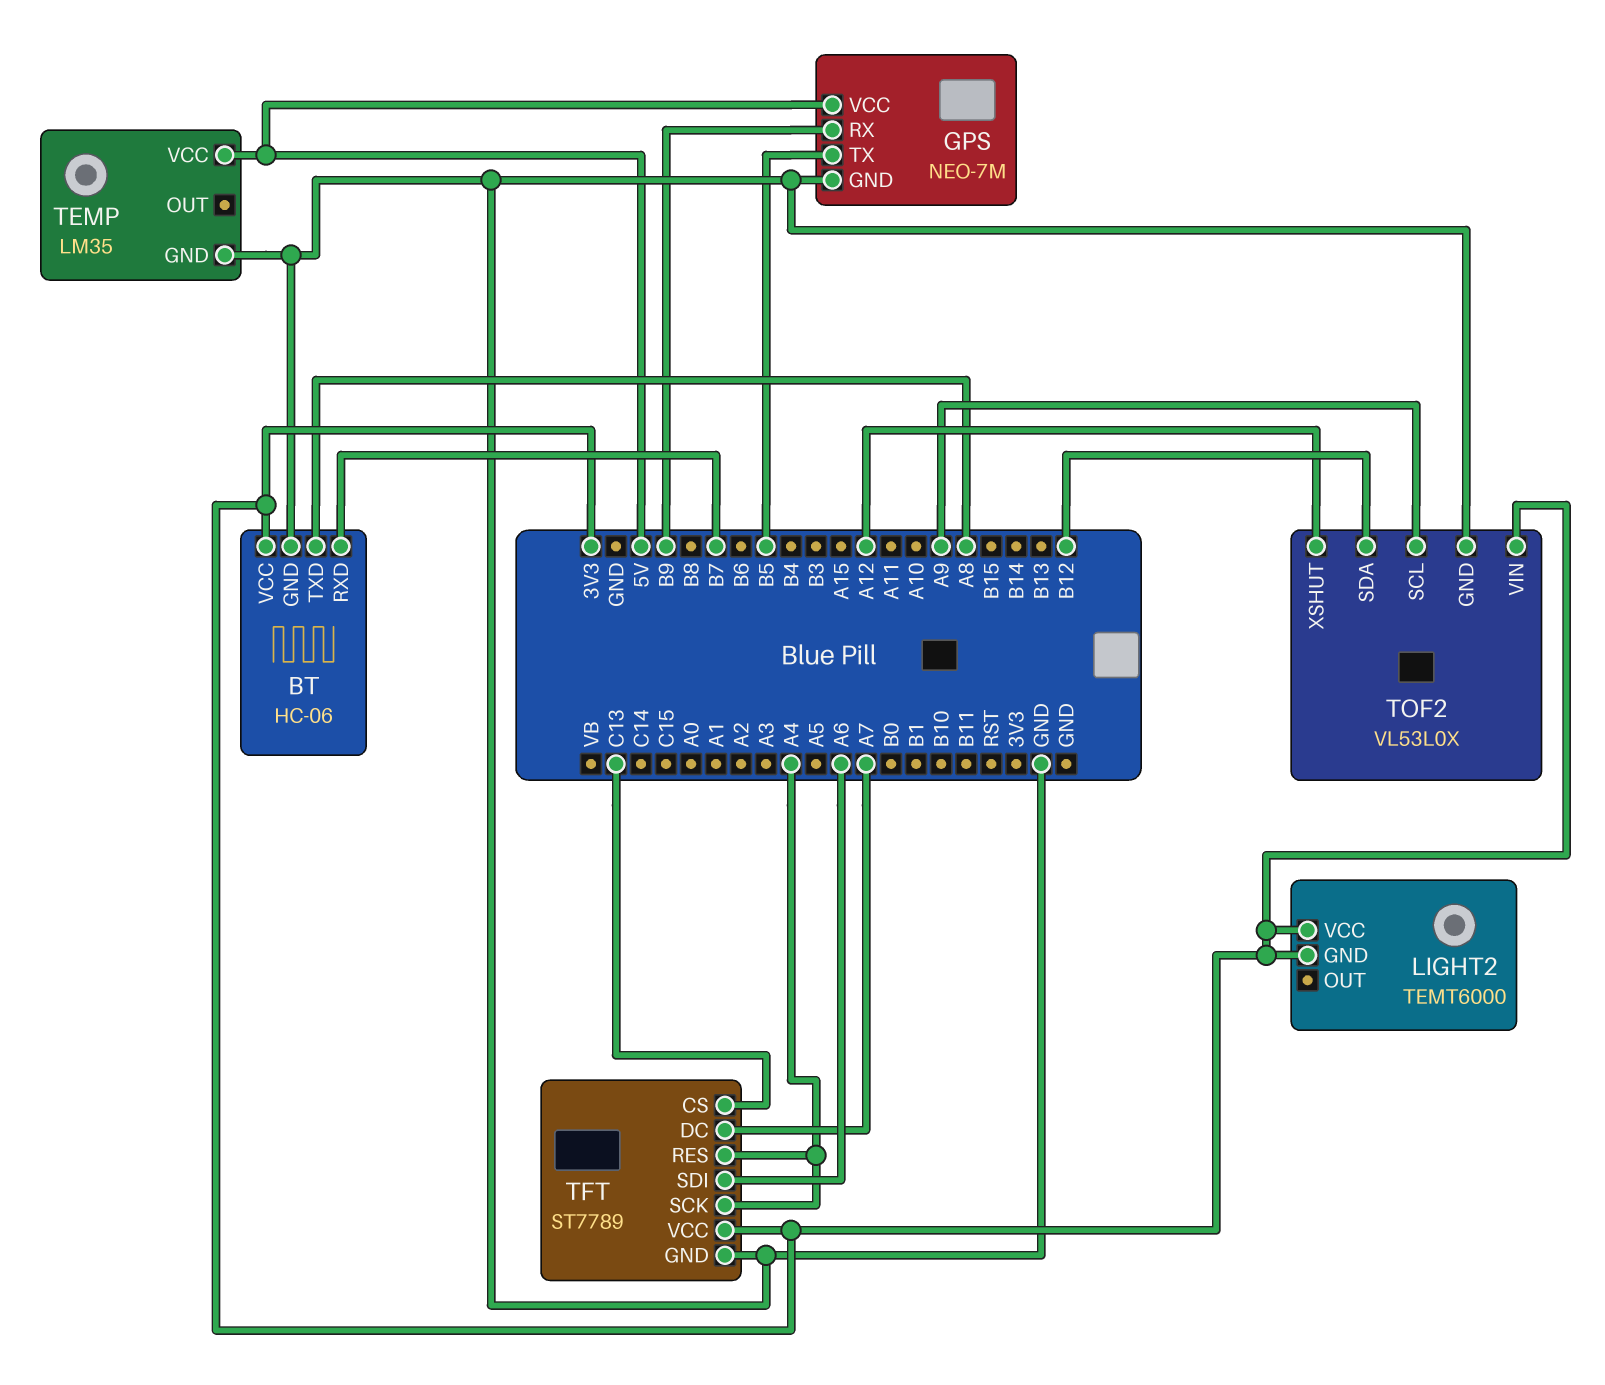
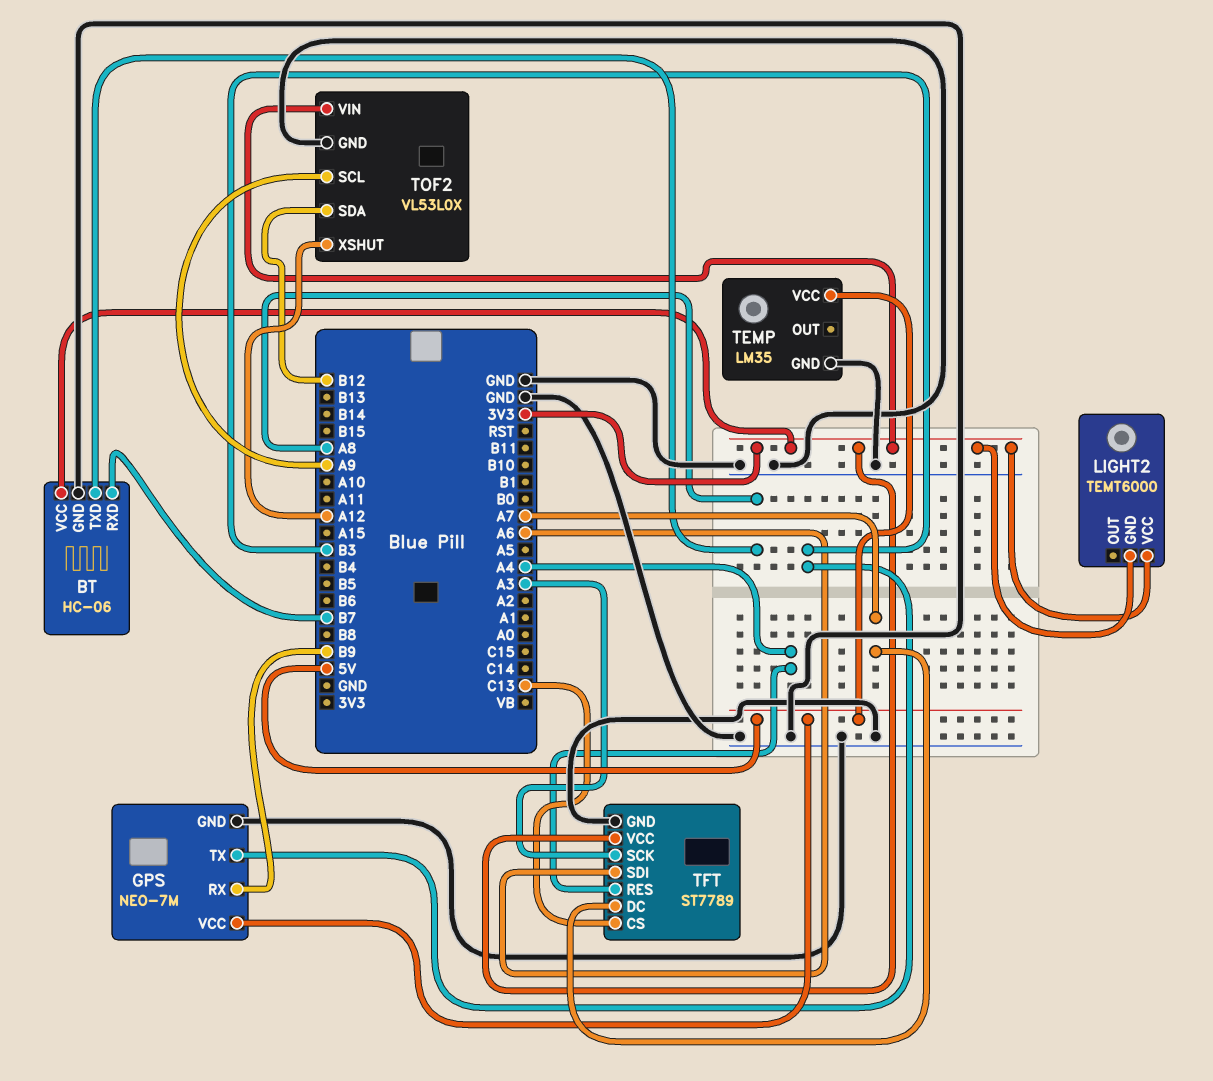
GPS pin TX: B5 -> B3
TFT pin SCK: A4 -> A3

